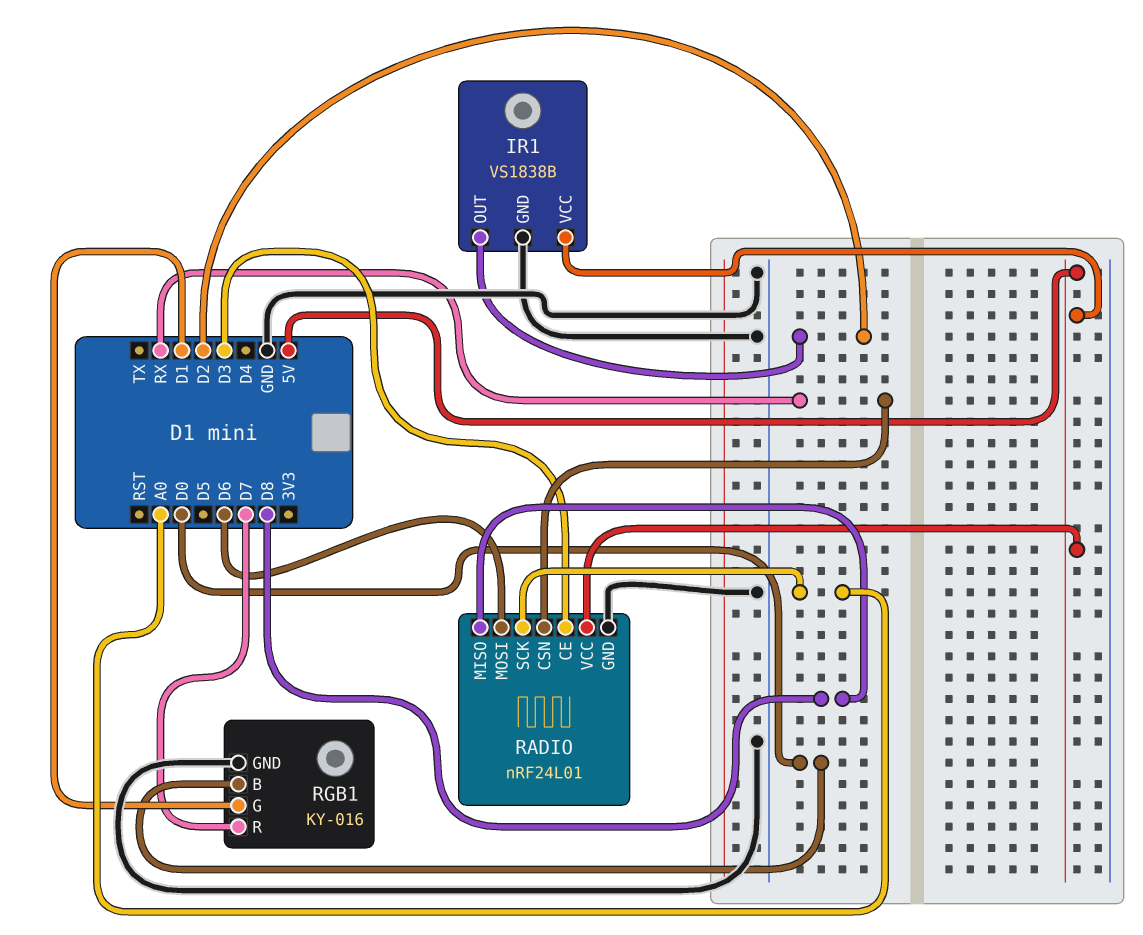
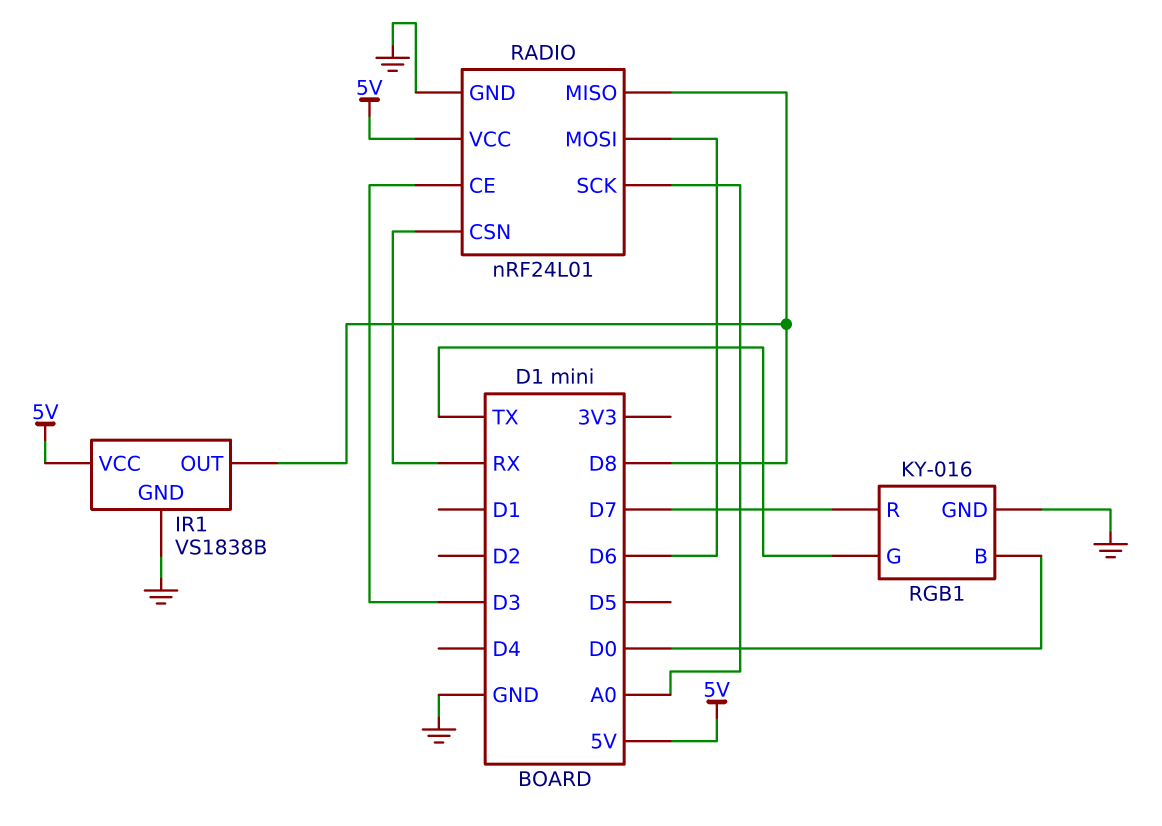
IR1 pin OUT: D2 -> D8
RGB1 pin G: D1 -> TX

